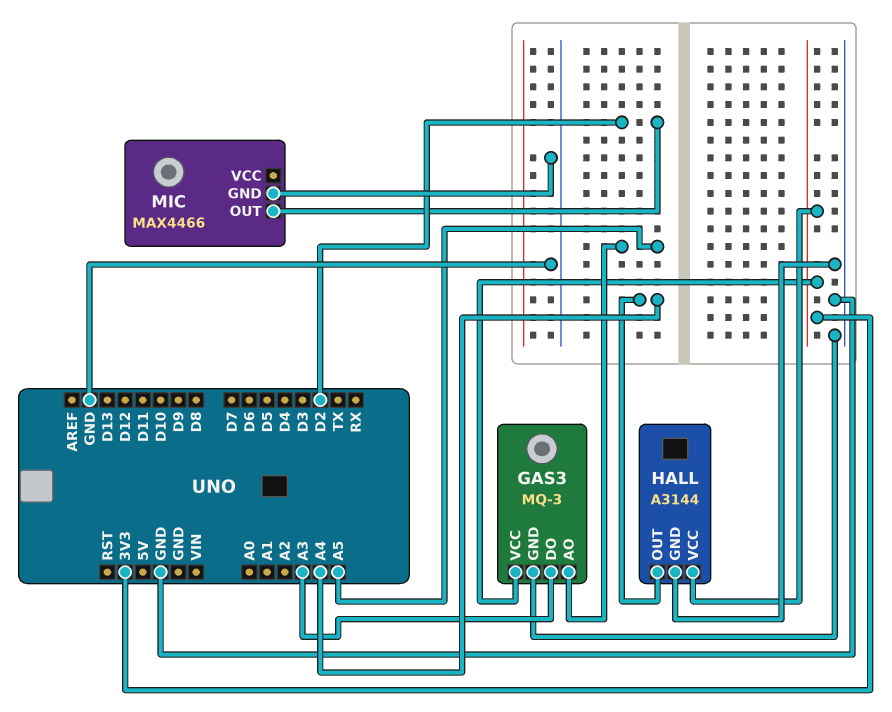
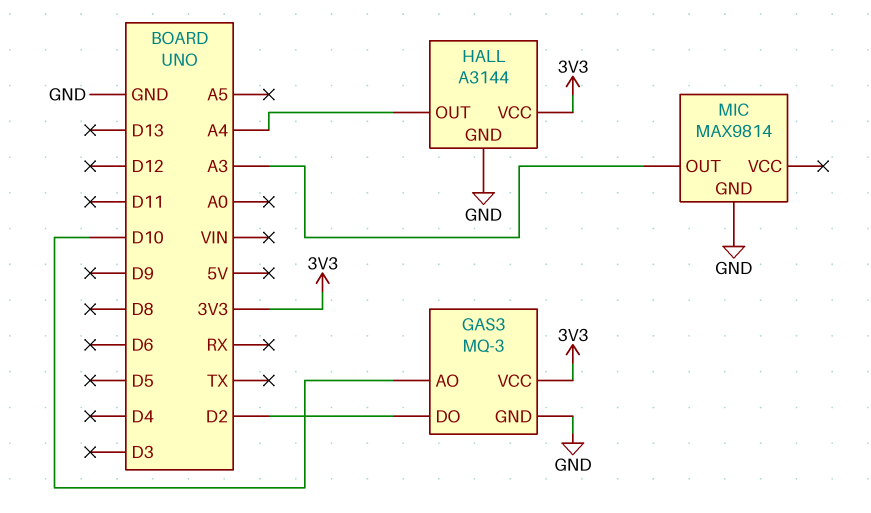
GAS3 pin AO: A5 -> D10
GAS3 pin DO: A3 -> D2
MIC: MAX4466 -> MAX9814
MIC pin OUT: D2 -> A3

